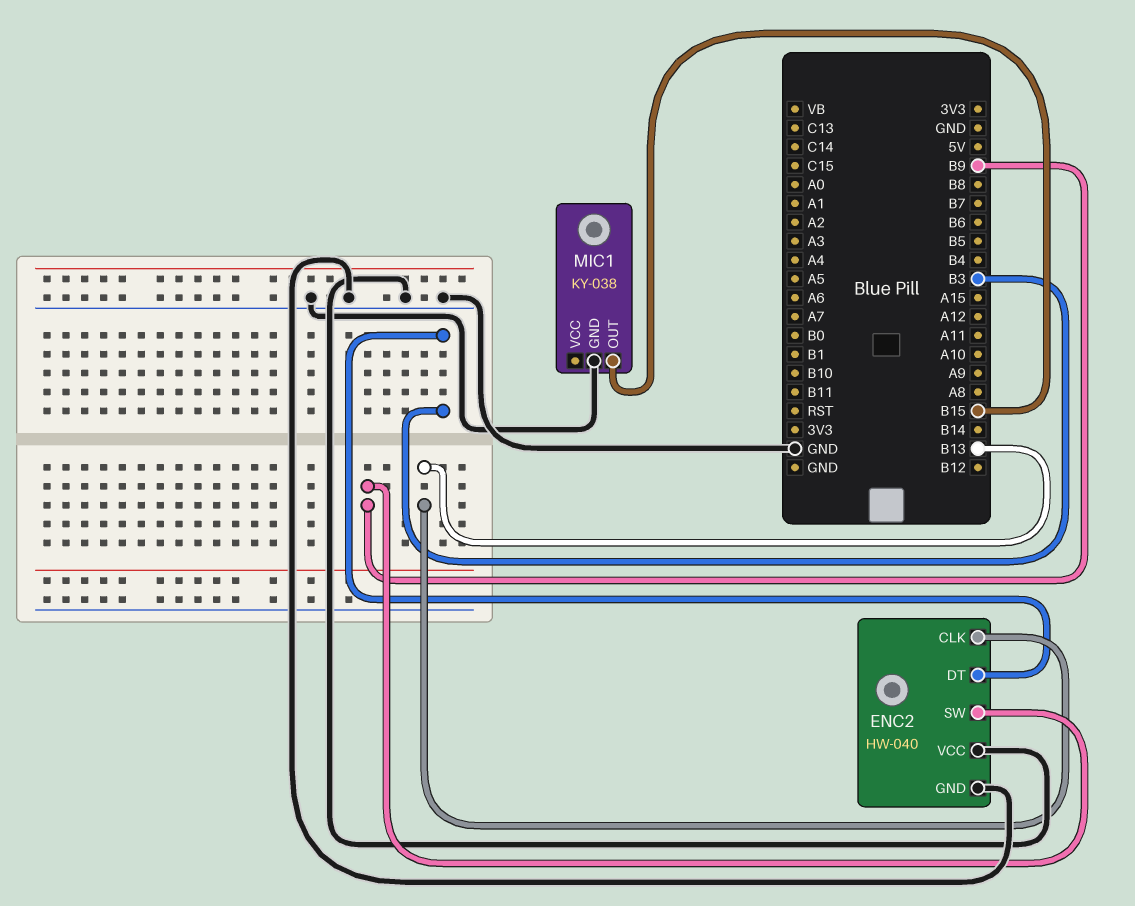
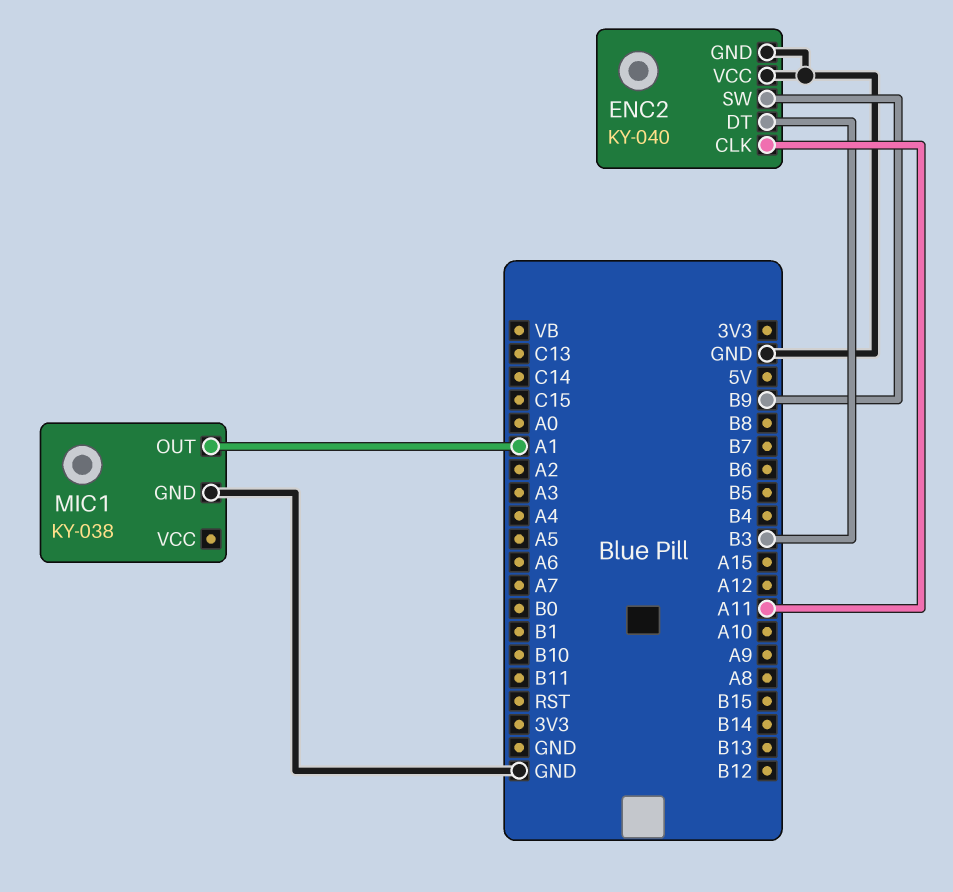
ENC2: HW-040 -> KY-040
ENC2 pin CLK: B13 -> A11
MIC1 pin OUT: B15 -> A1

